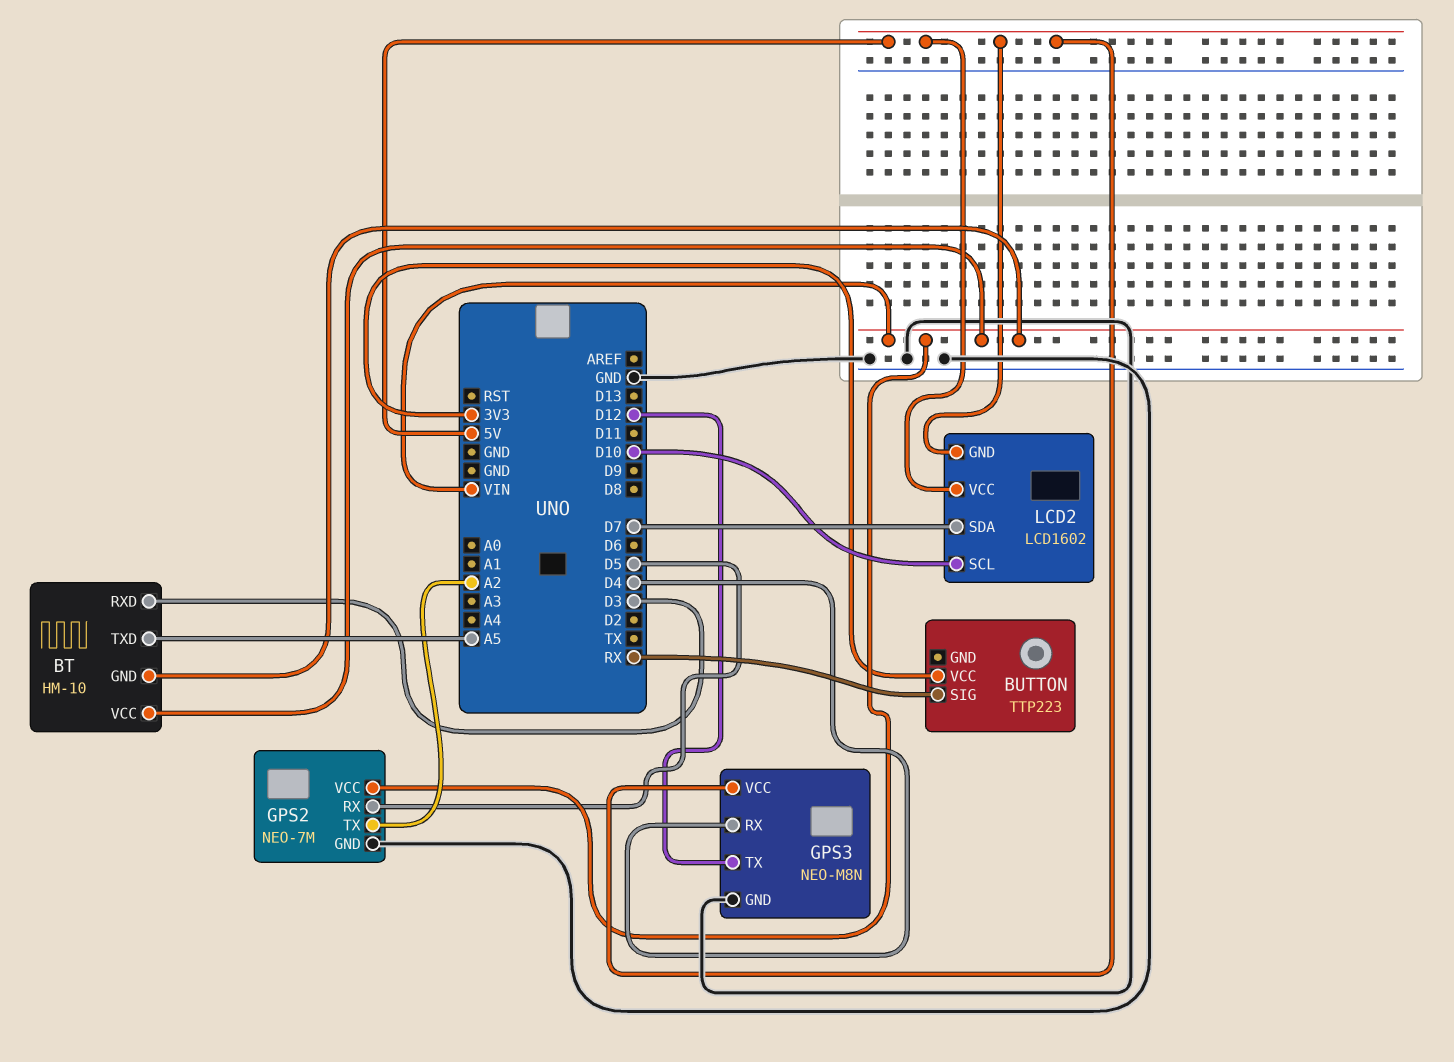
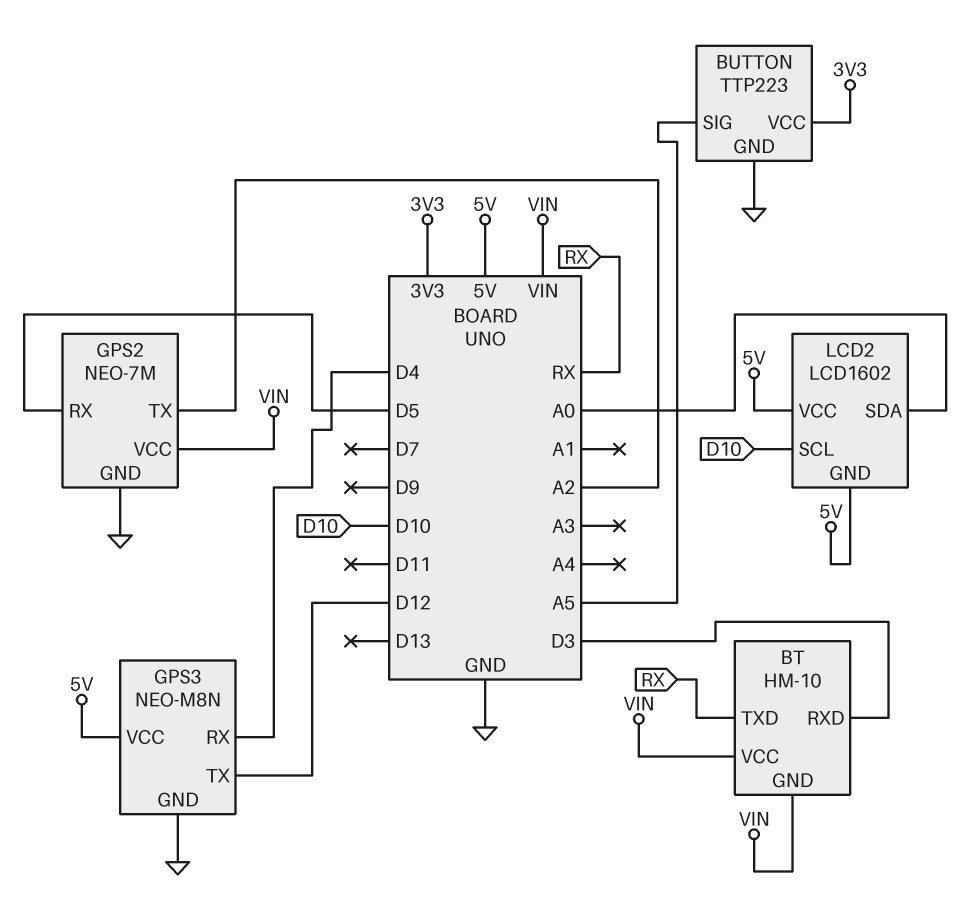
BT pin TXD: A5 -> RX
BUTTON pin GND: none -> GND
BUTTON pin SIG: RX -> A5
LCD2 pin SDA: D7 -> A0

